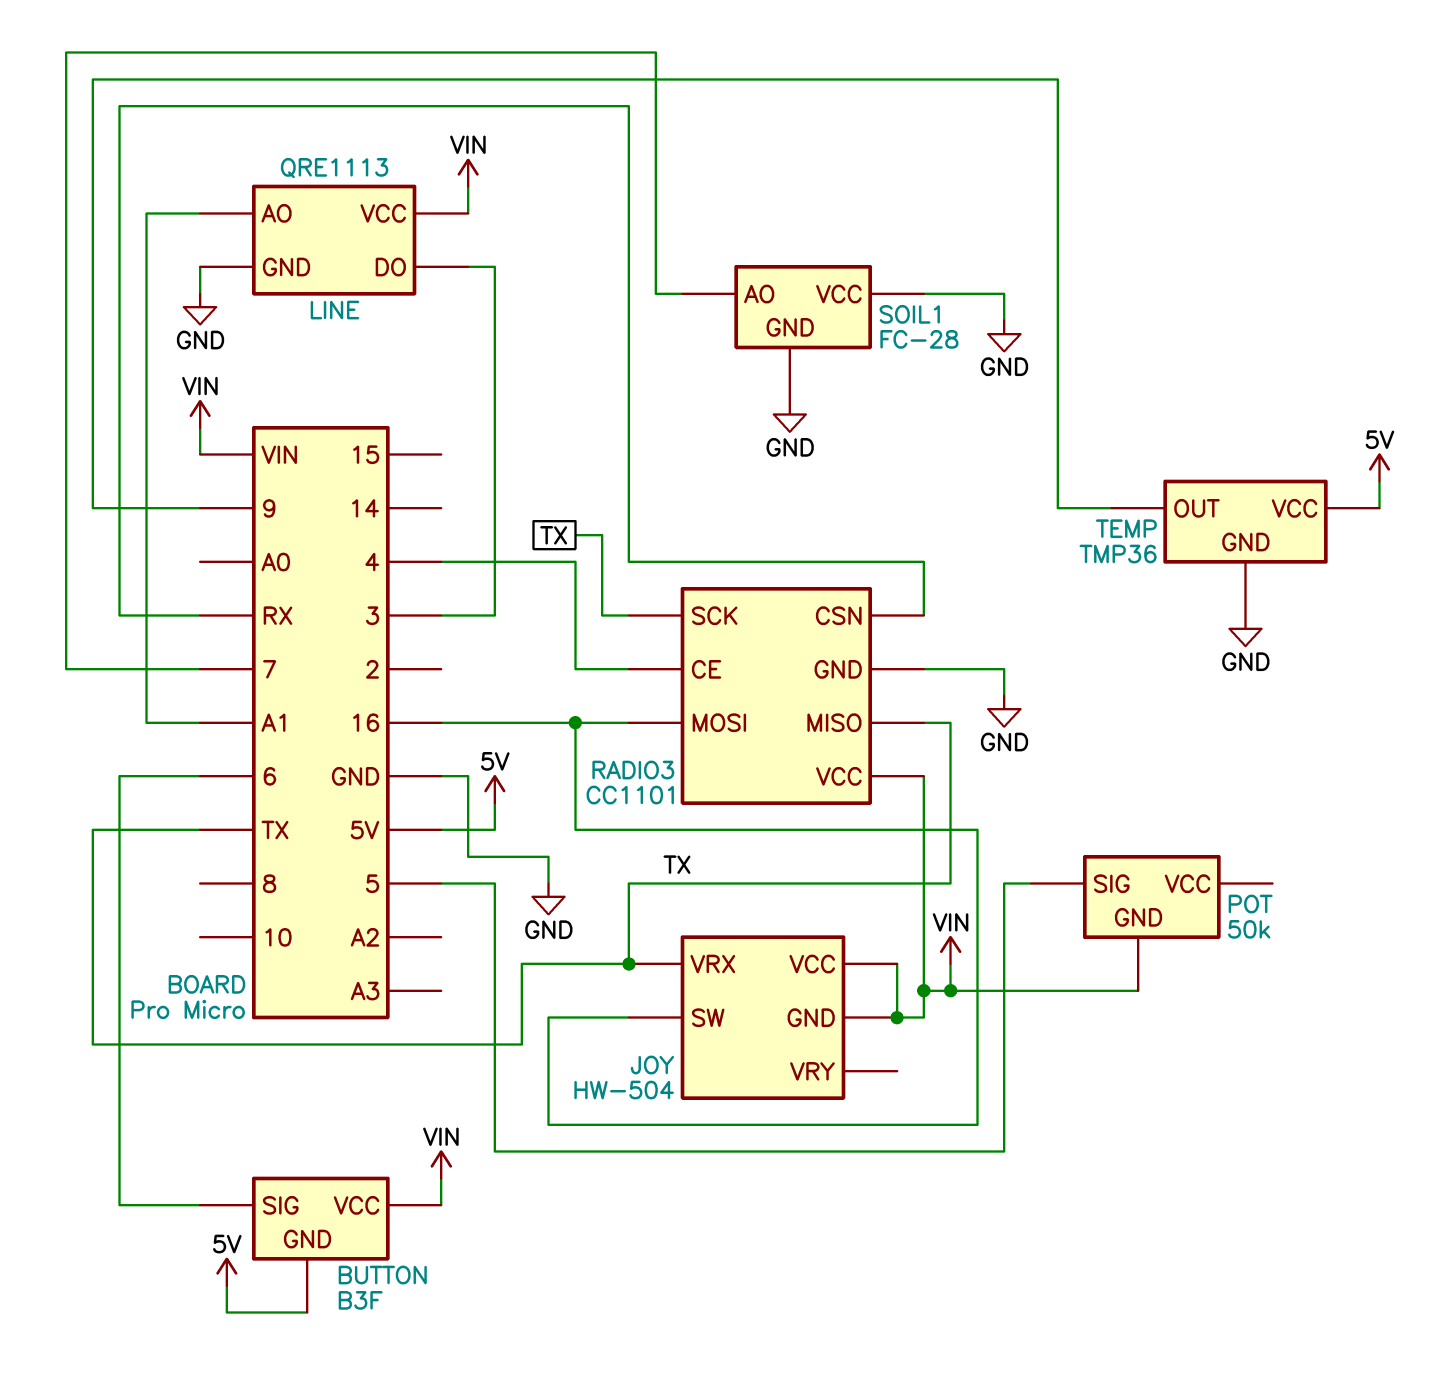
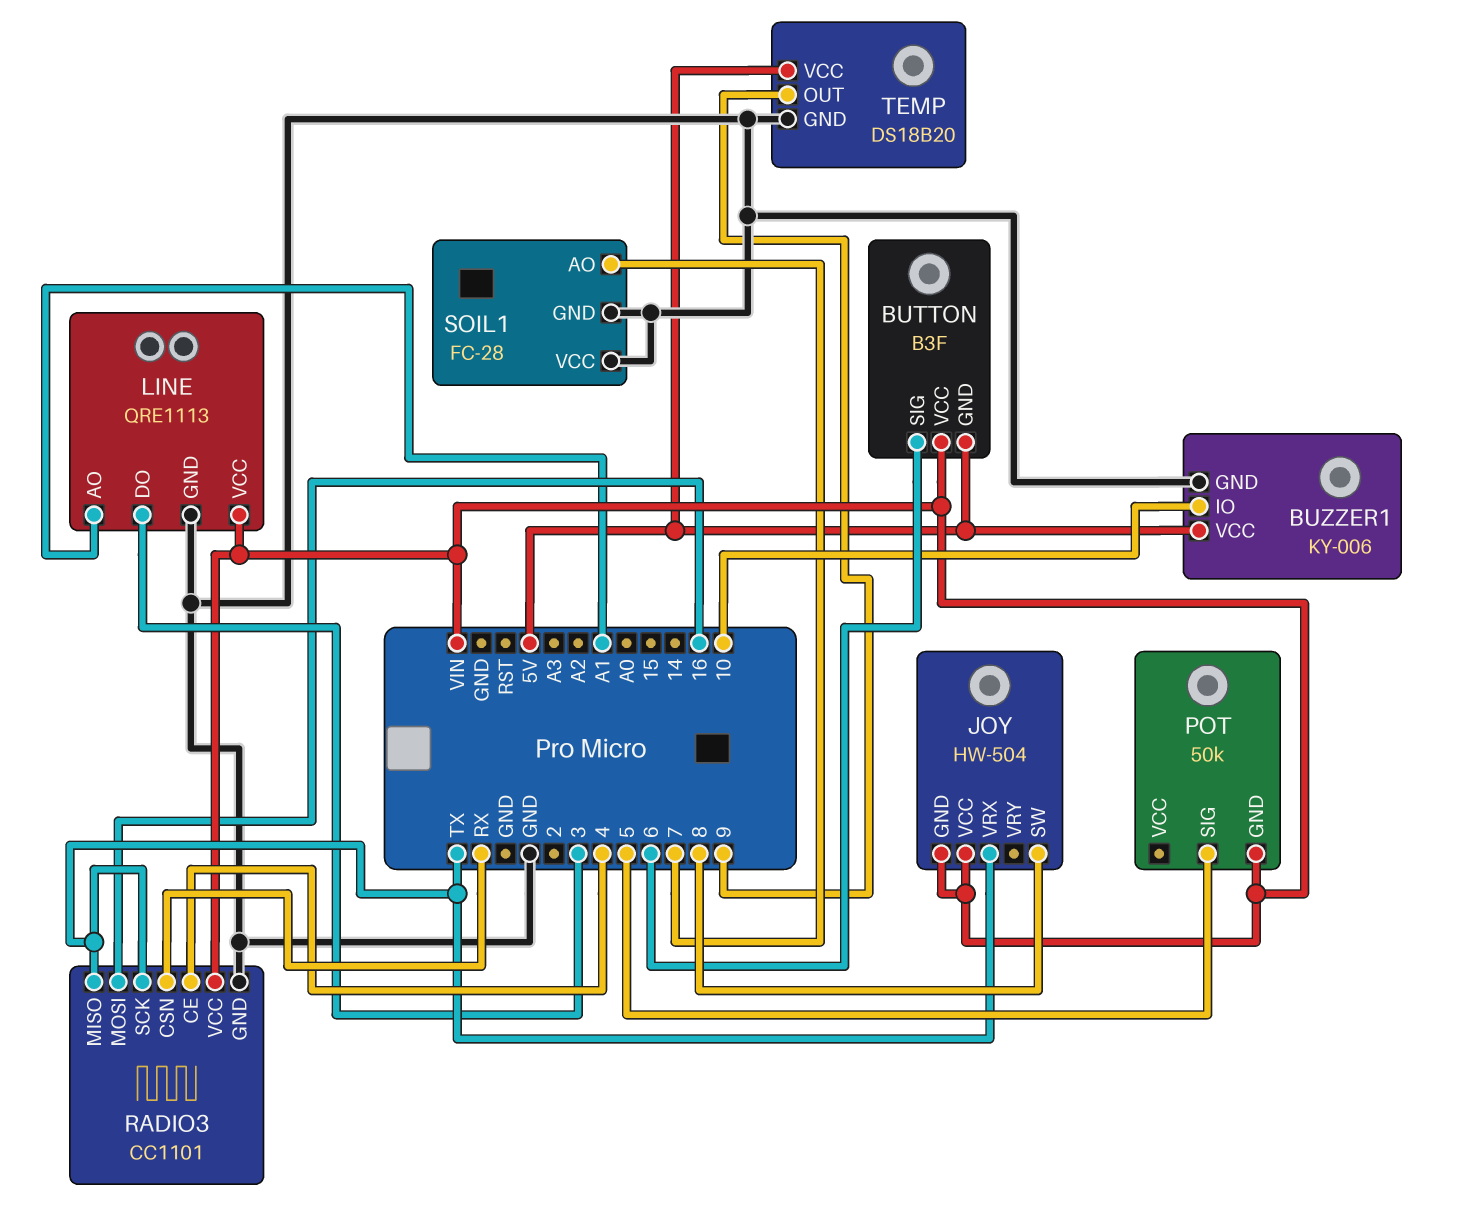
BUZZER1: none -> KY-006
BUZZER1 pin GND: none -> GND
BUZZER1 pin IO: none -> 10
BUZZER1 pin VCC: none -> 5V
JOY pin SW: 16 -> 8
TEMP: TMP36 -> DS18B20

